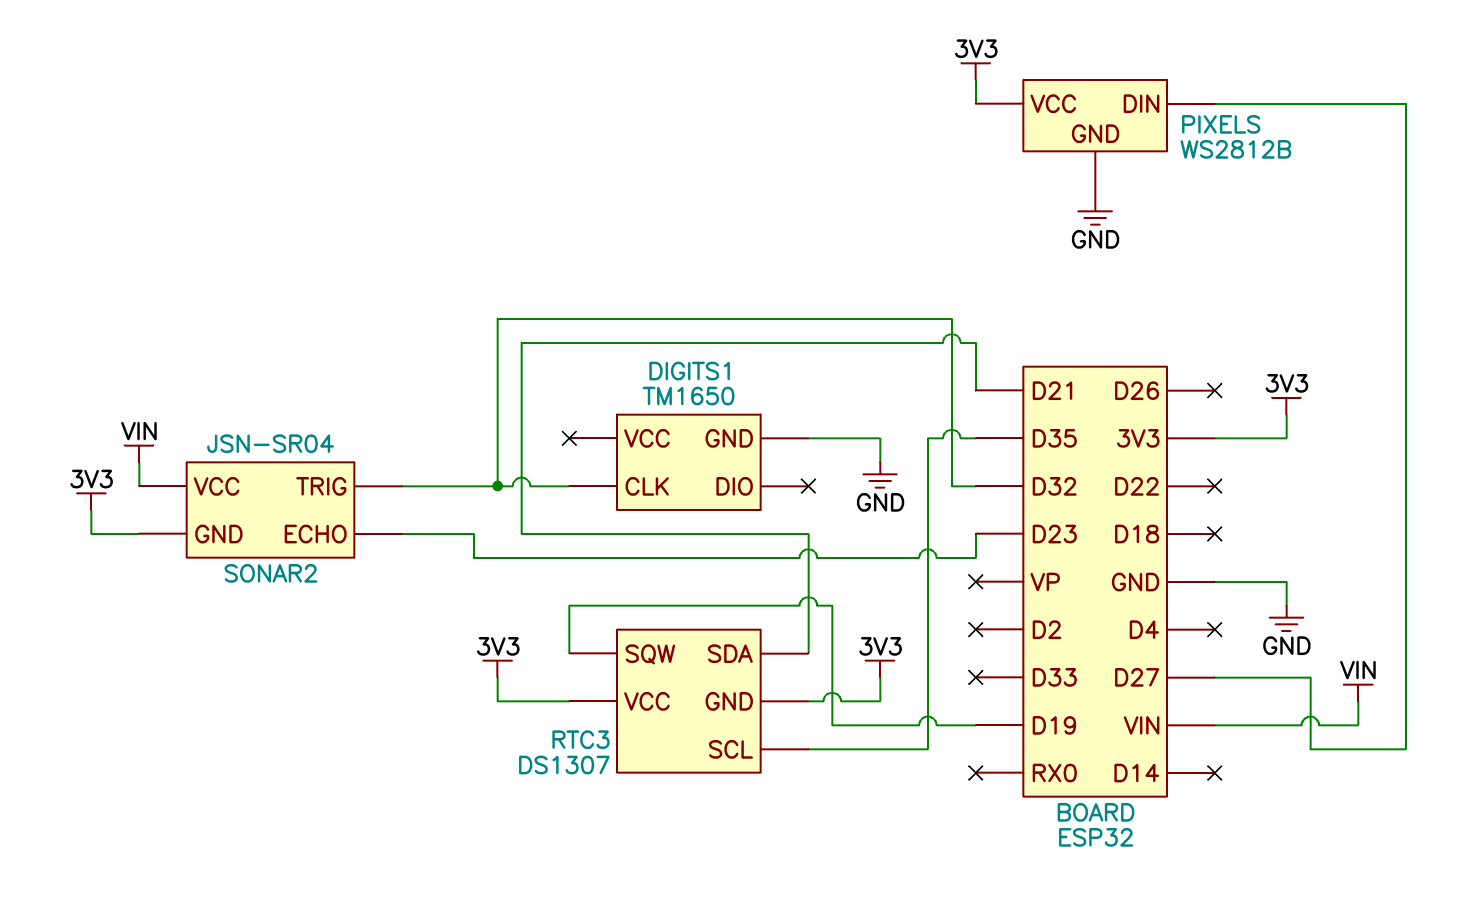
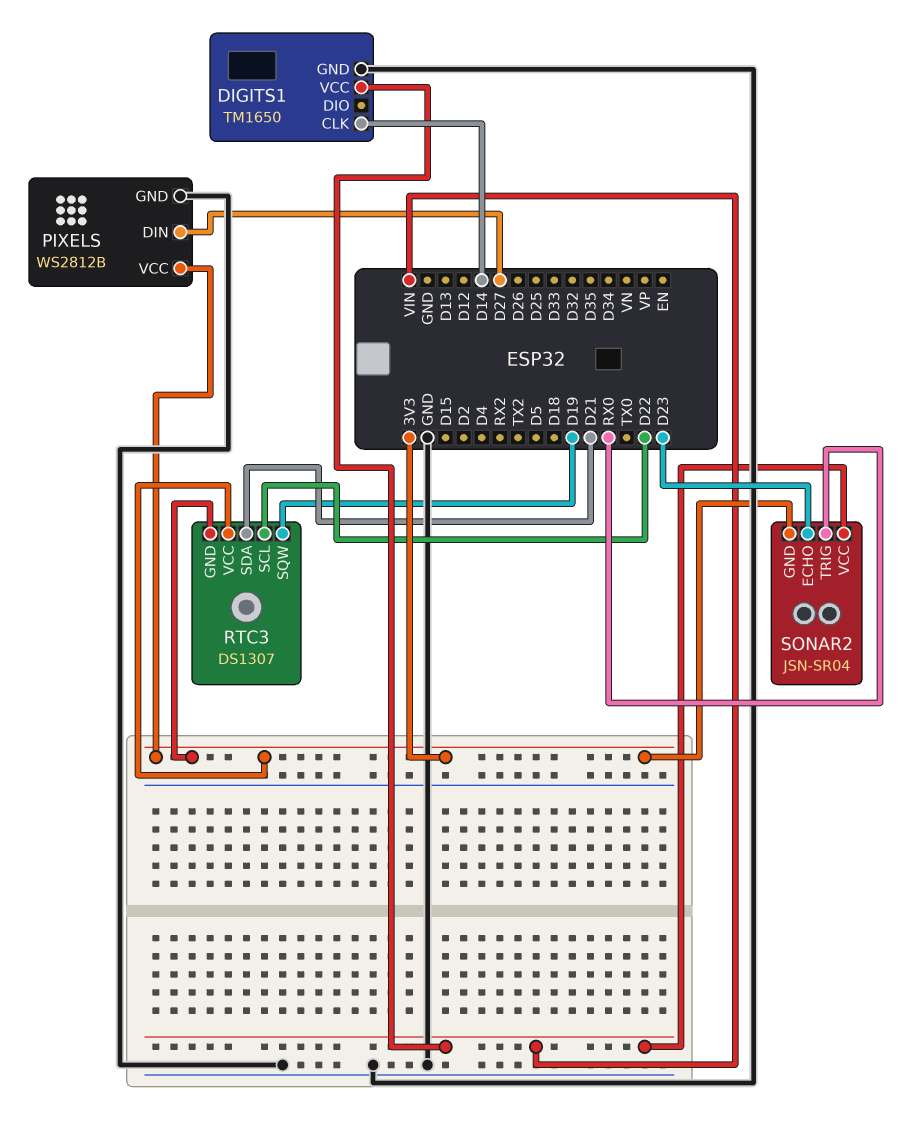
DIGITS1 pin CLK: D32 -> D14
DIGITS1 pin VCC: none -> VIN
RTC3 pin SCL: D35 -> D22
SONAR2 pin TRIG: D32 -> RX0

